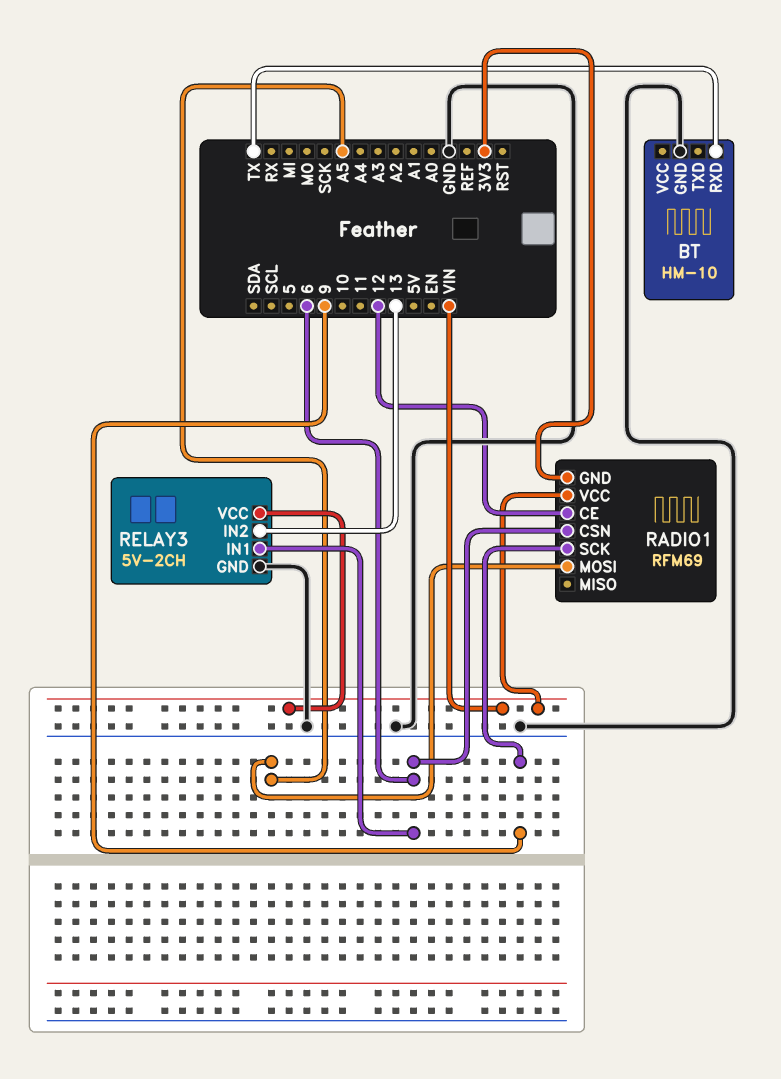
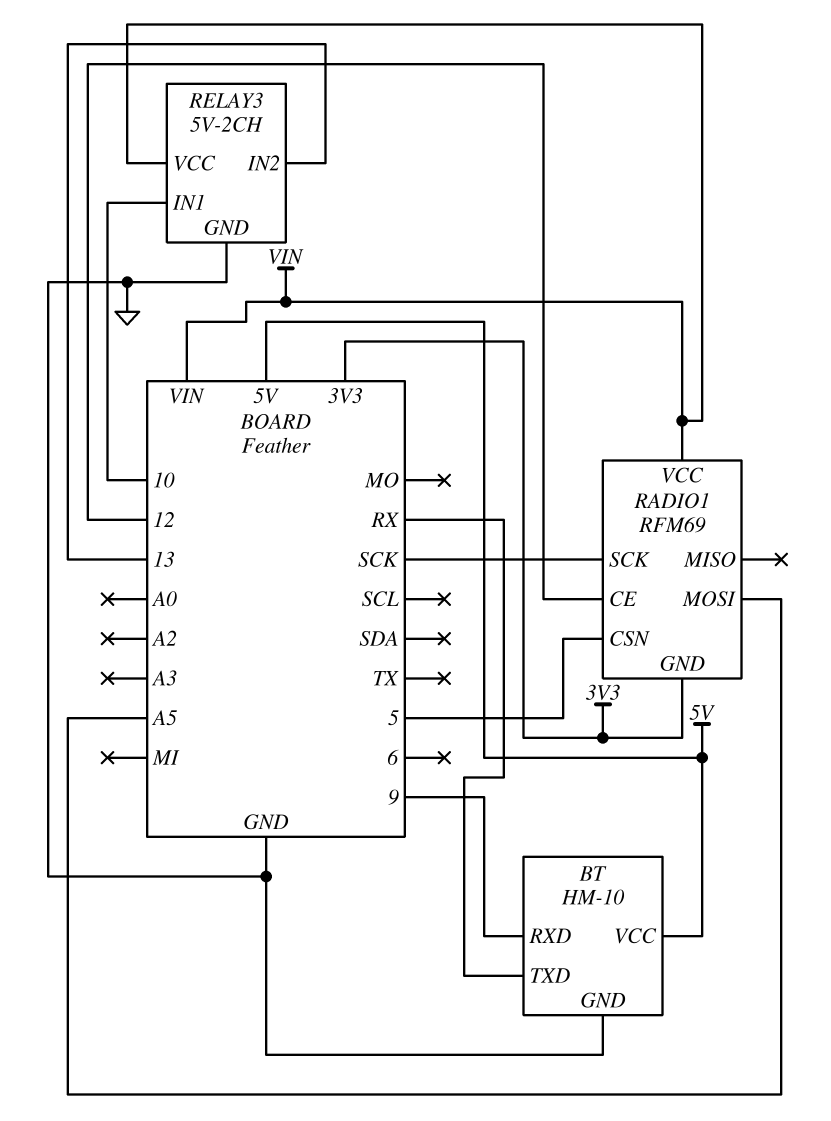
BT pin RXD: TX -> 9
BT pin TXD: none -> RX
BT pin VCC: none -> 5V
RADIO1 pin CSN: 6 -> 5
RADIO1 pin SCK: 9 -> SCK
RELAY3 pin IN1: 6 -> 10

